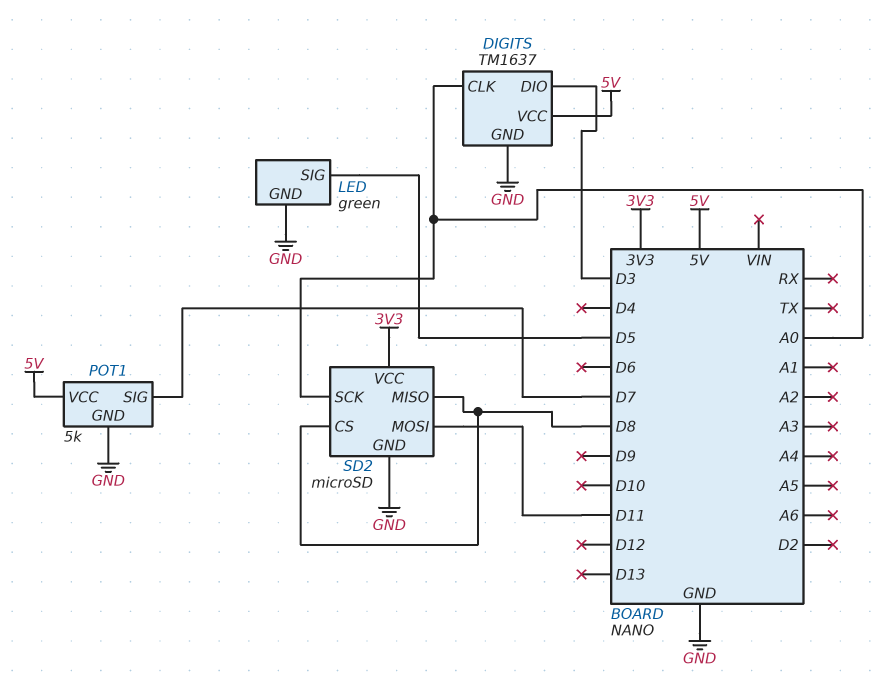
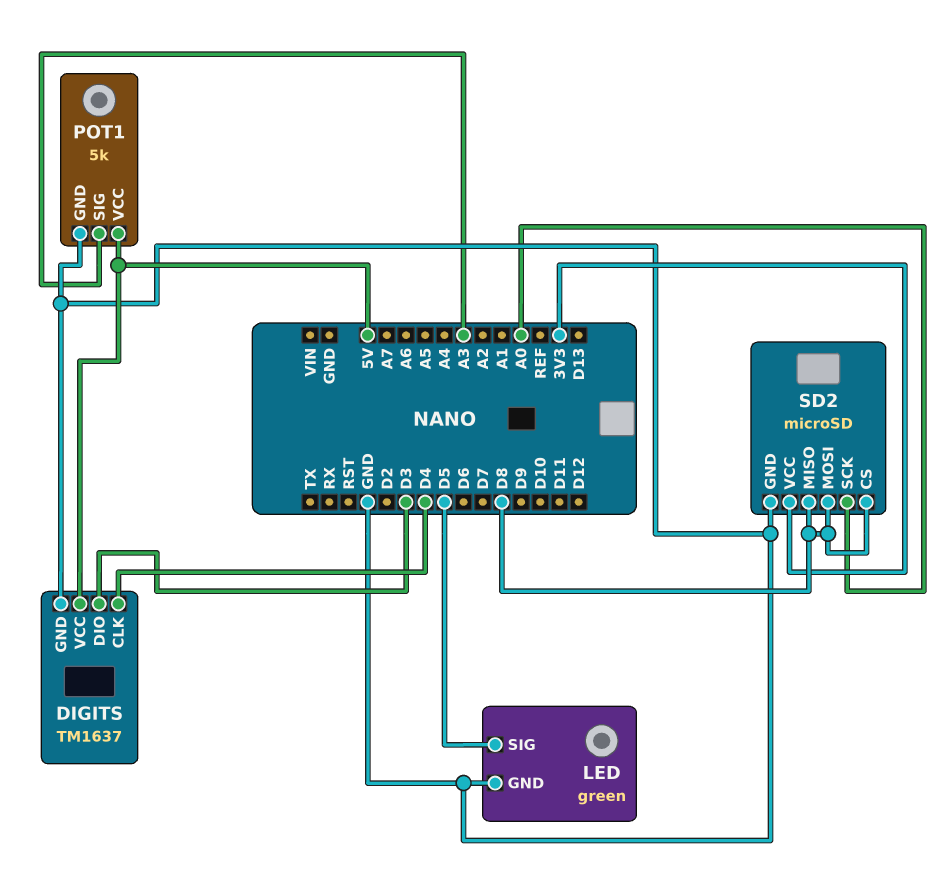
DIGITS pin CLK: A0 -> D4
POT1 pin SIG: D7 -> A3
SD2 pin MOSI: D11 -> D8

